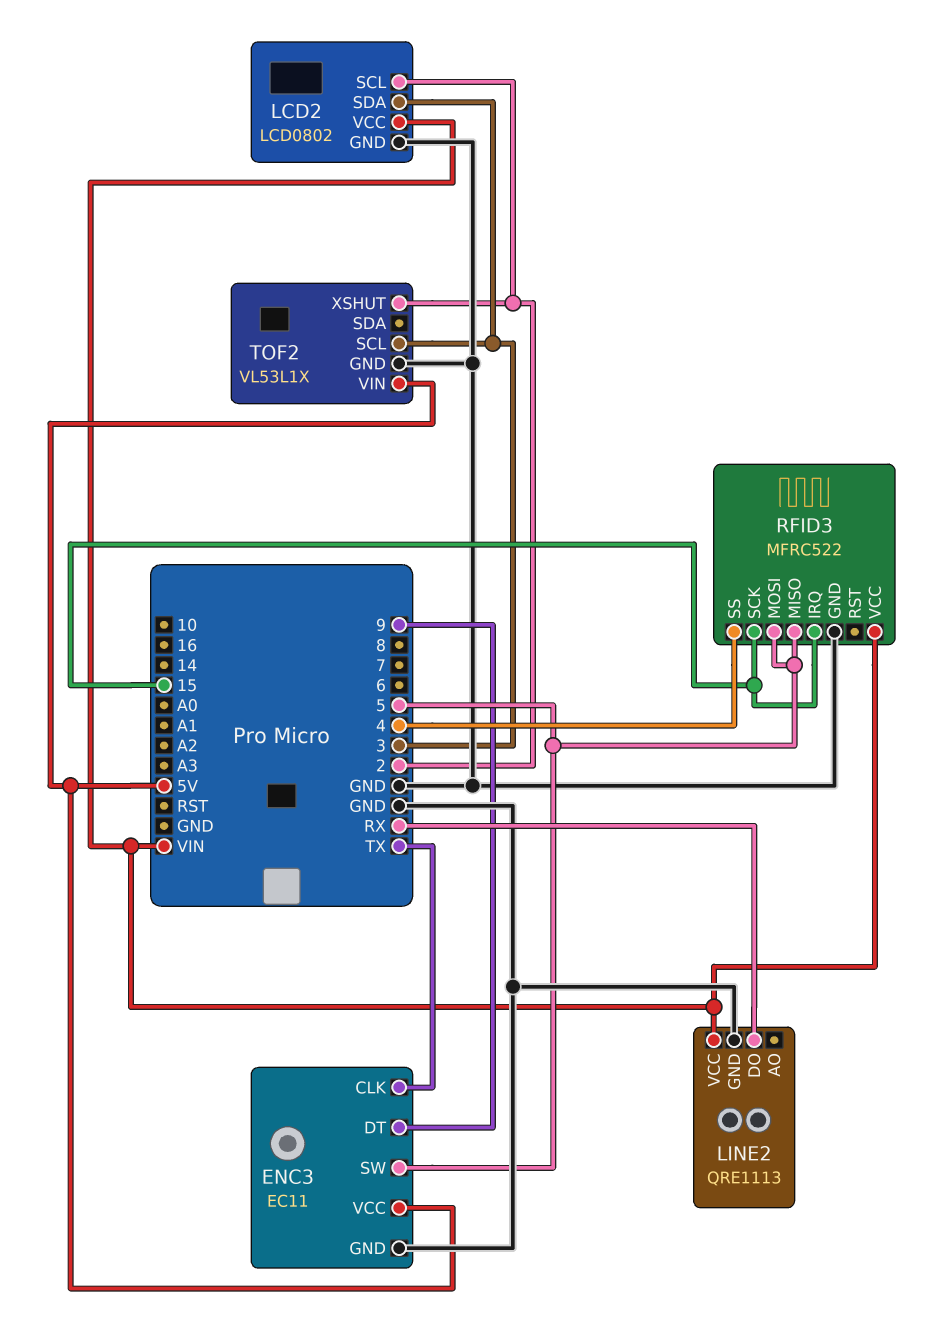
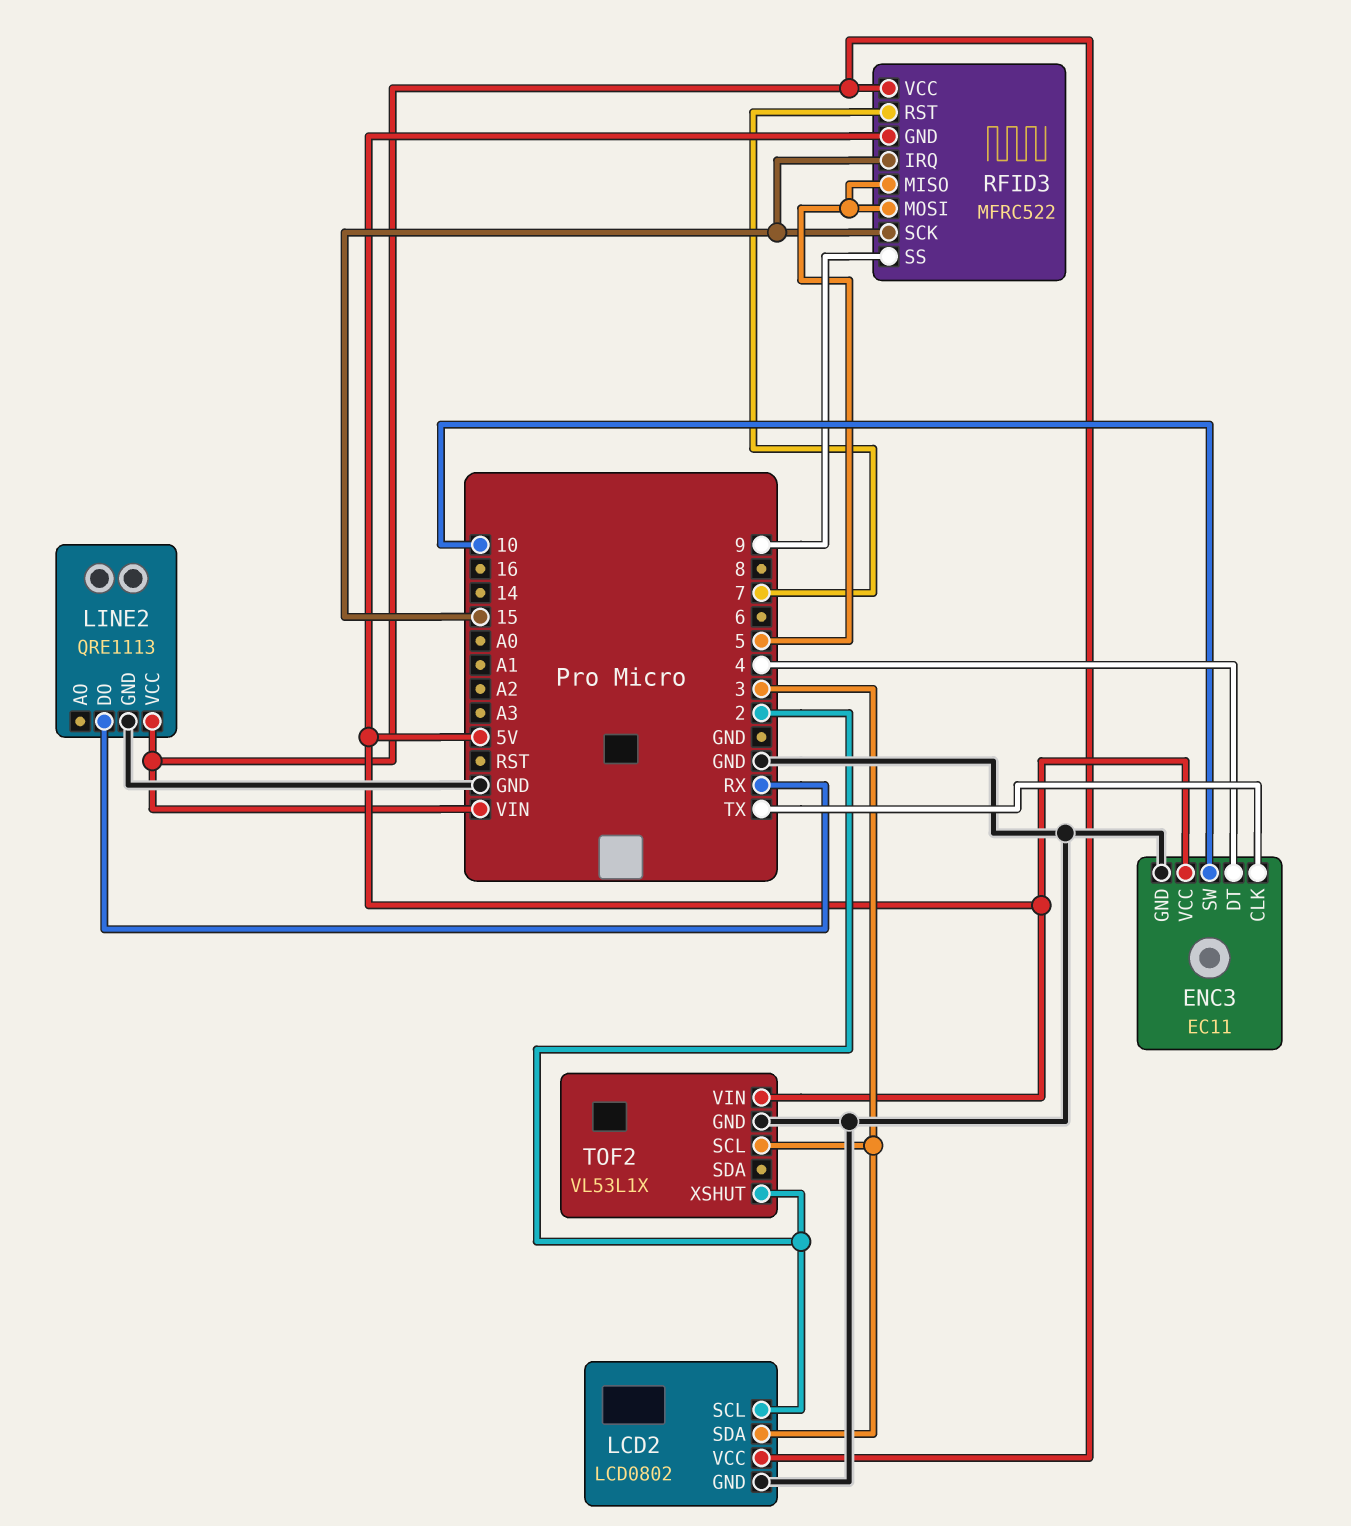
ENC3 pin DT: 9 -> 4
ENC3 pin SW: 5 -> 10
RFID3 pin GND: GND -> 5V
RFID3 pin RST: none -> 7
RFID3 pin SS: 4 -> 9

